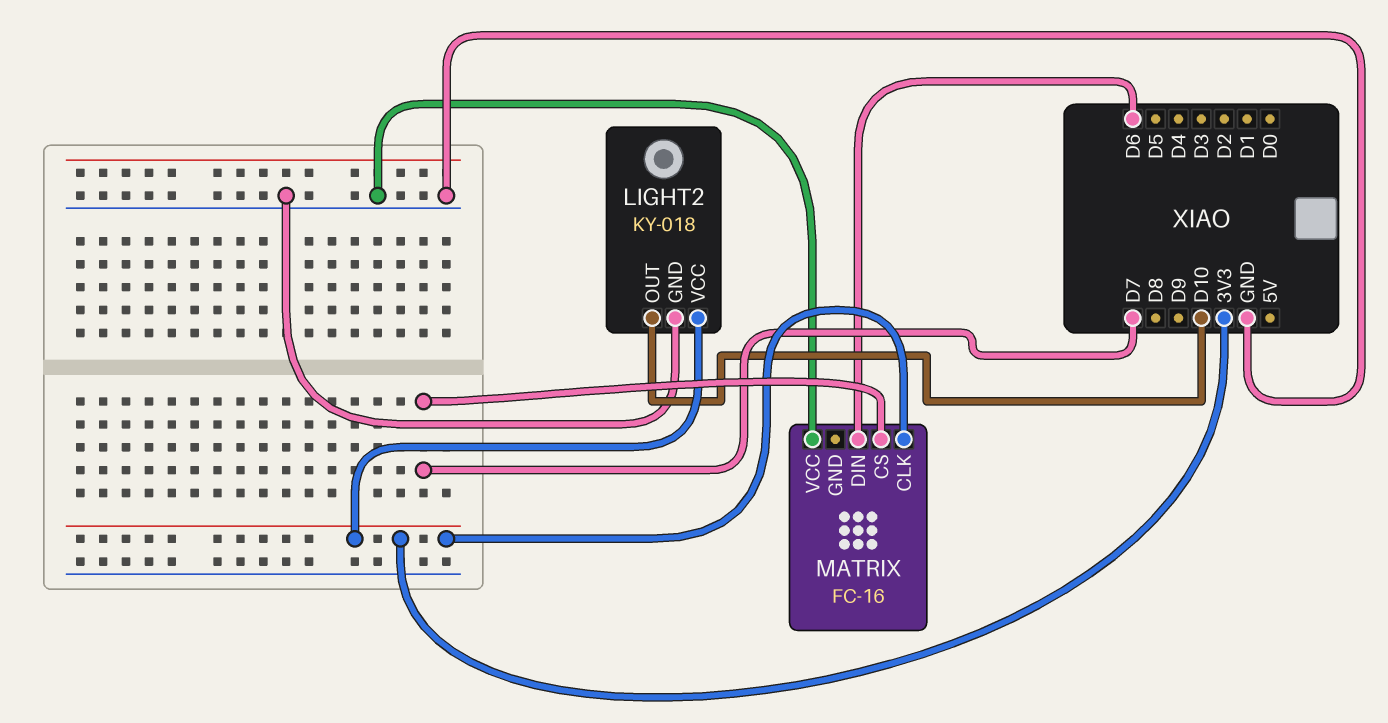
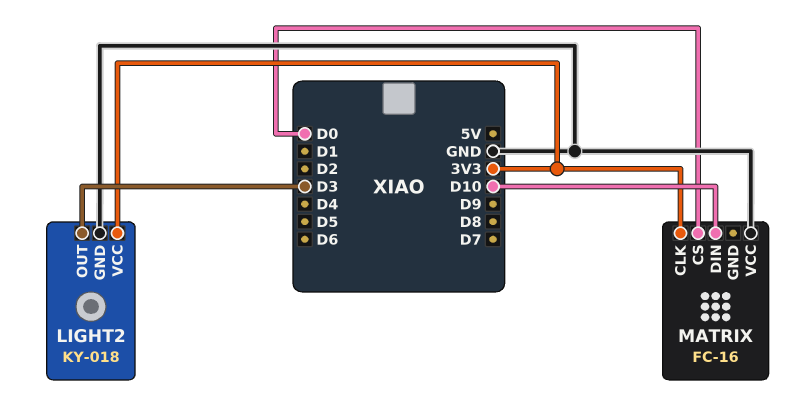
LIGHT2 pin OUT: D10 -> D3
MATRIX pin CS: D7 -> D0
MATRIX pin DIN: D6 -> D10

